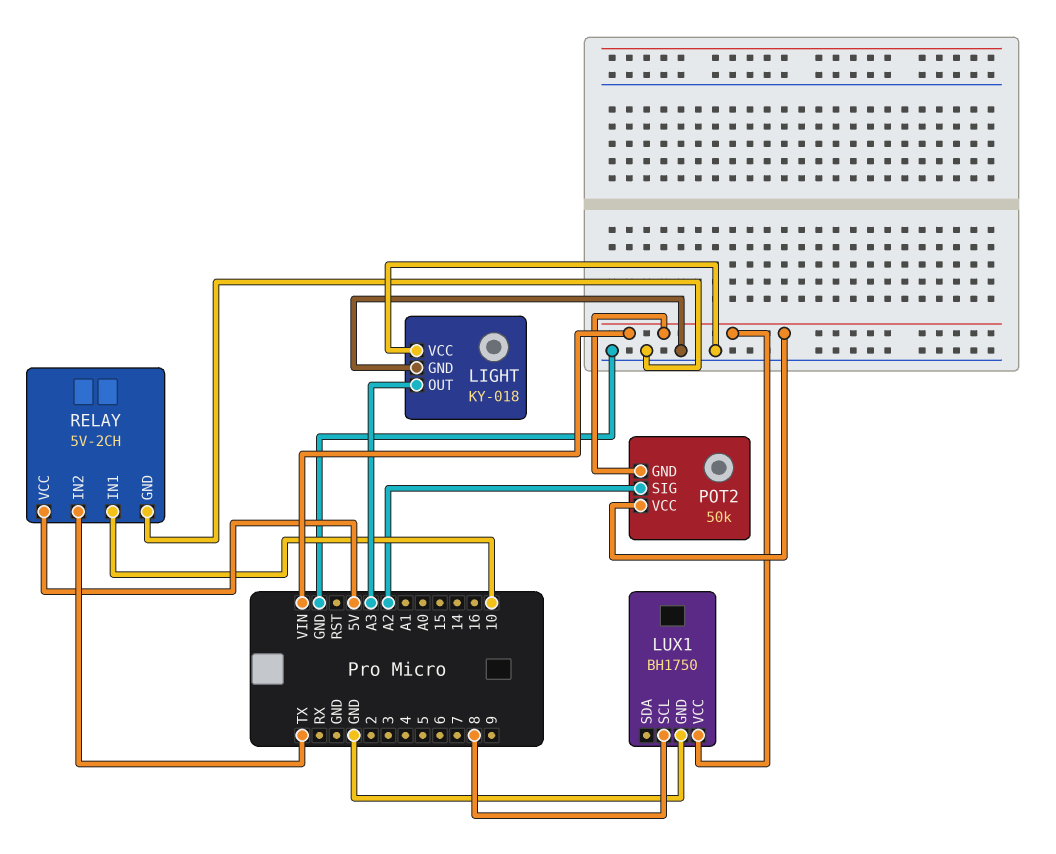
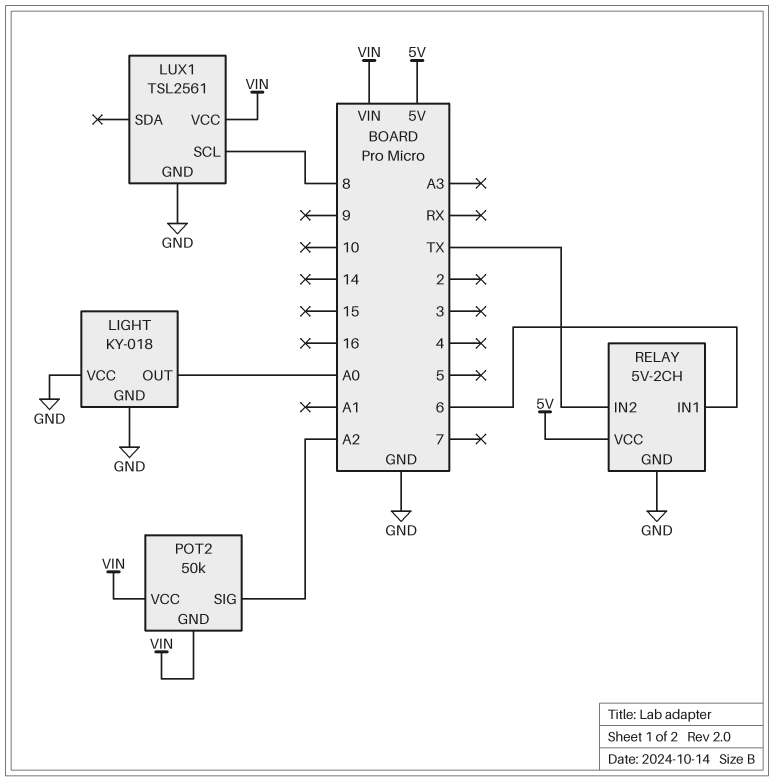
LIGHT pin OUT: A3 -> A0
LUX1: BH1750 -> TSL2561
RELAY pin IN1: 10 -> 6

